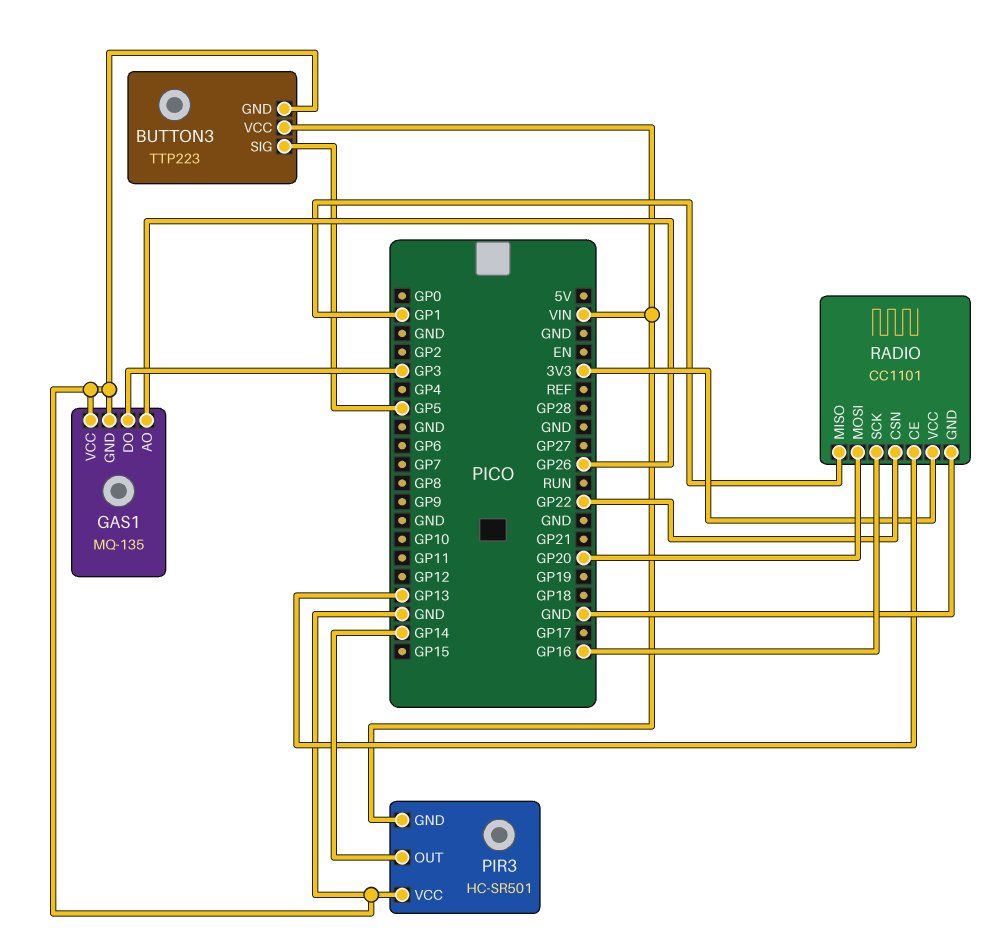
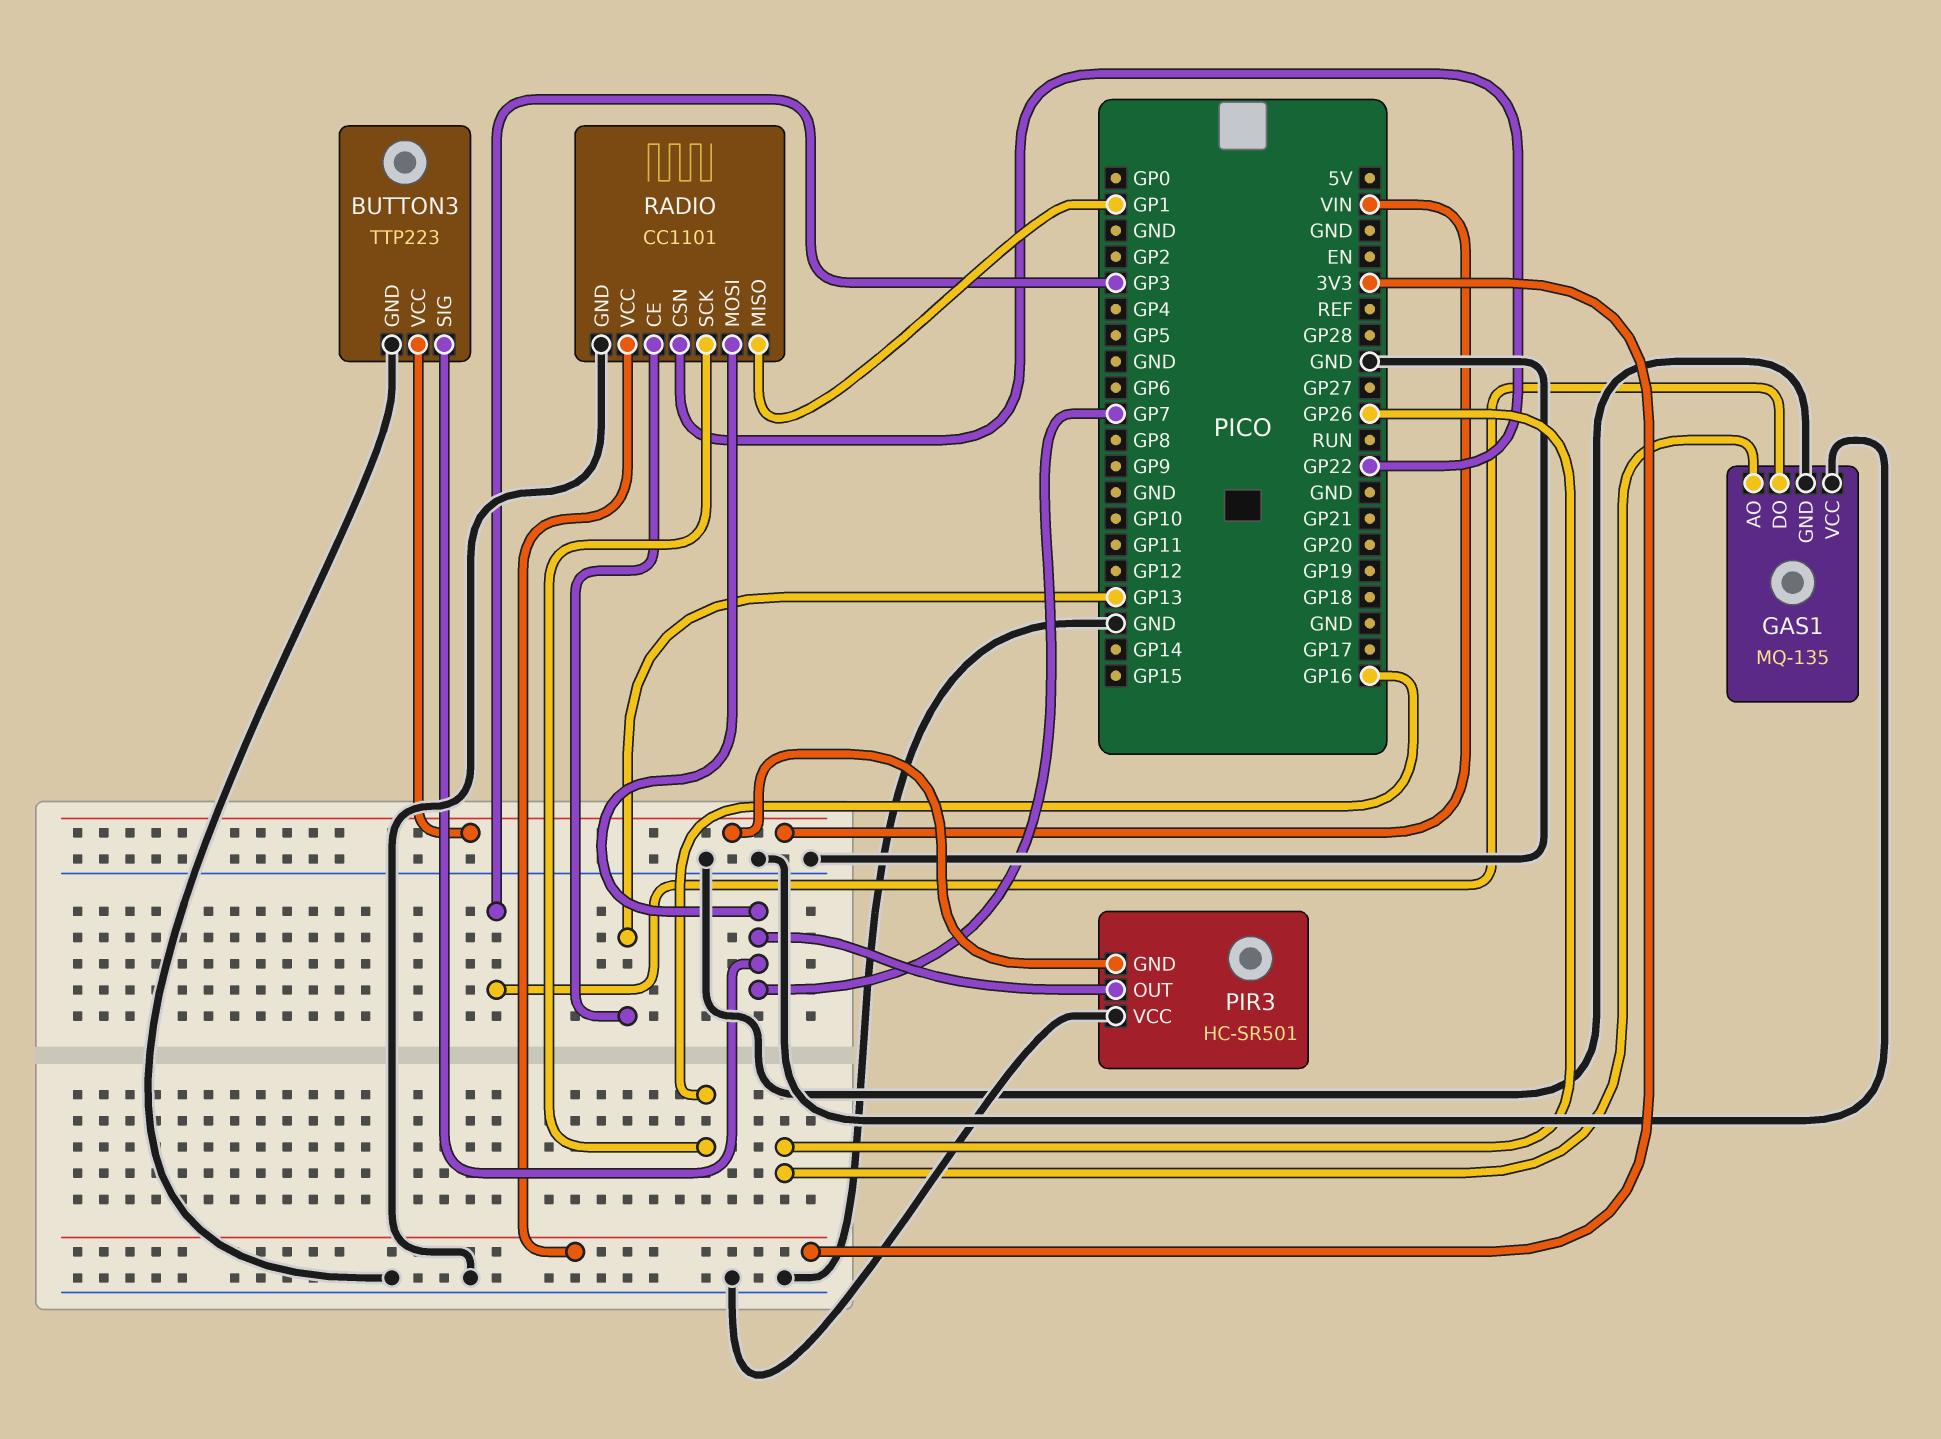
BUTTON3 pin SIG: GP5 -> GP7
PIR3 pin OUT: GP14 -> GP7
RADIO pin MOSI: GP20 -> GP7

